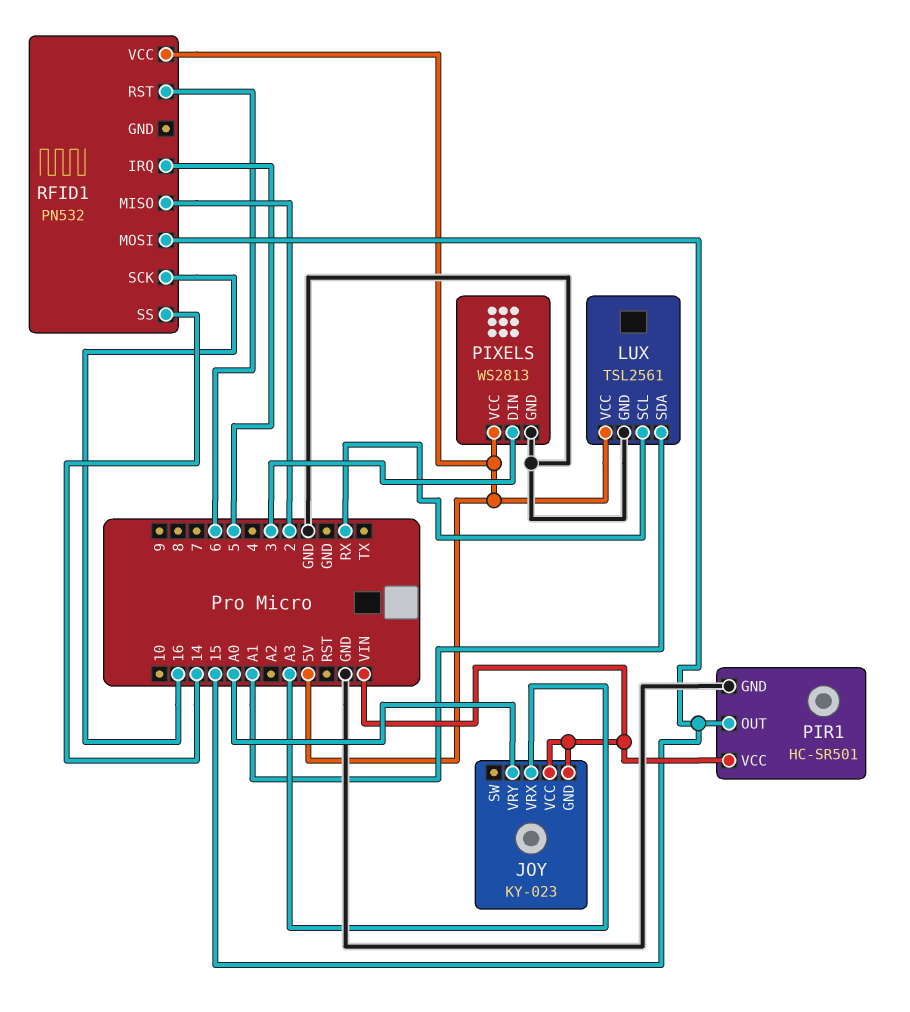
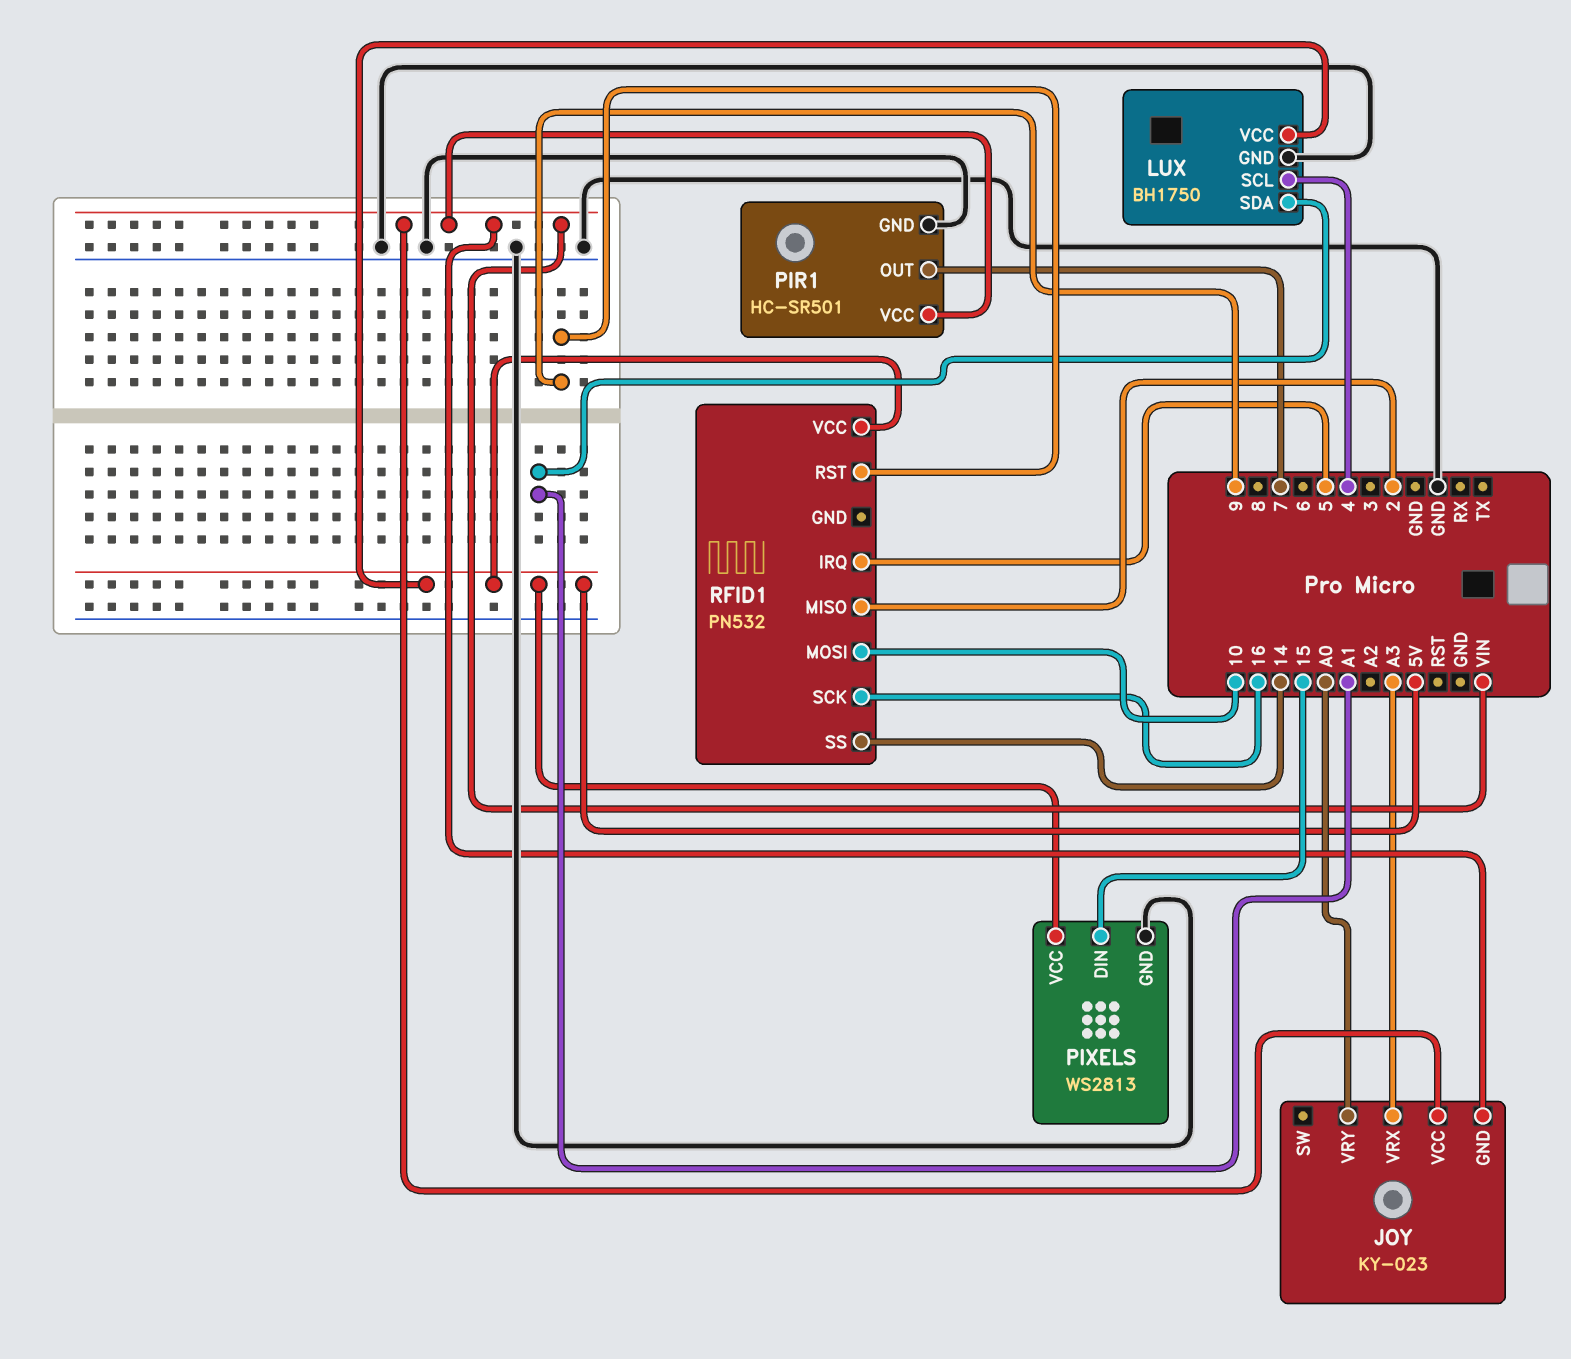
LUX: TSL2561 -> BH1750
LUX pin SCL: RX -> 4
PIR1 pin OUT: 15 -> 7
PIXELS pin DIN: 3 -> 15
RFID1 pin MOSI: 15 -> 10
RFID1 pin RST: 6 -> 9

